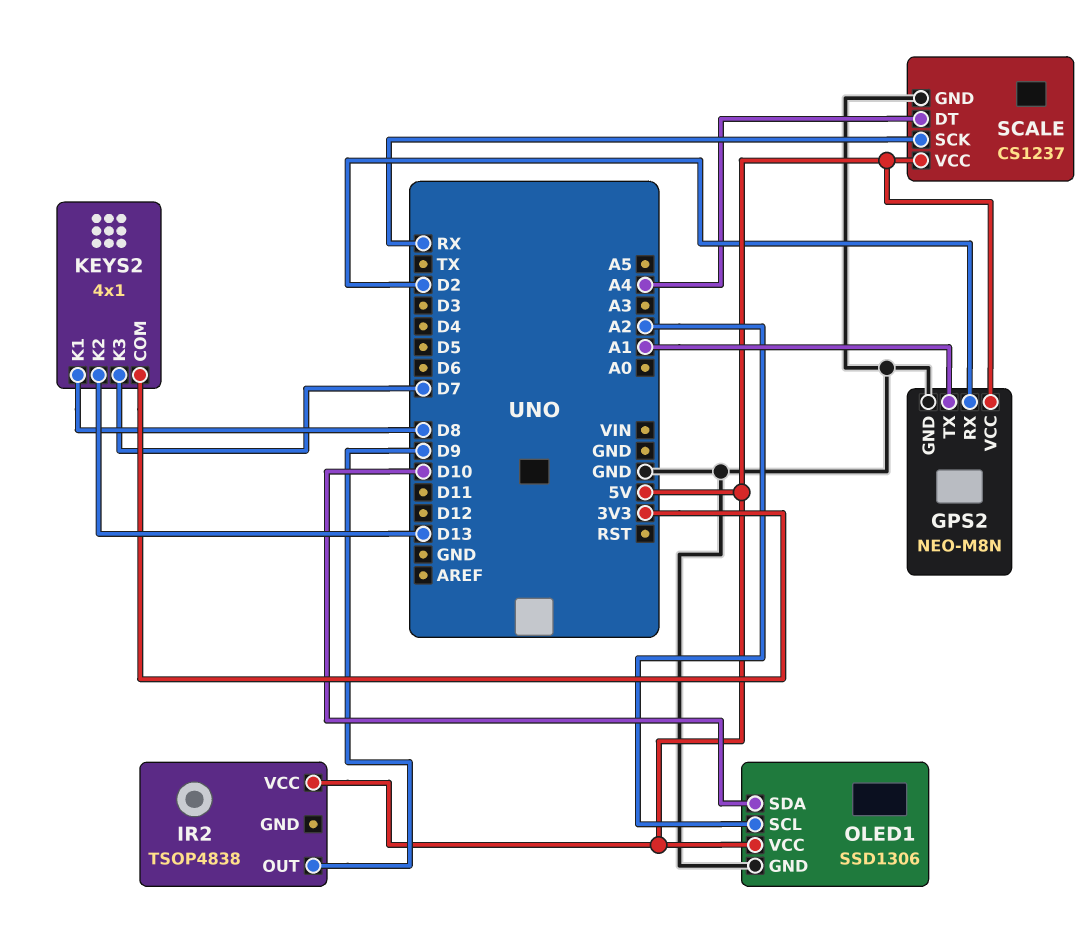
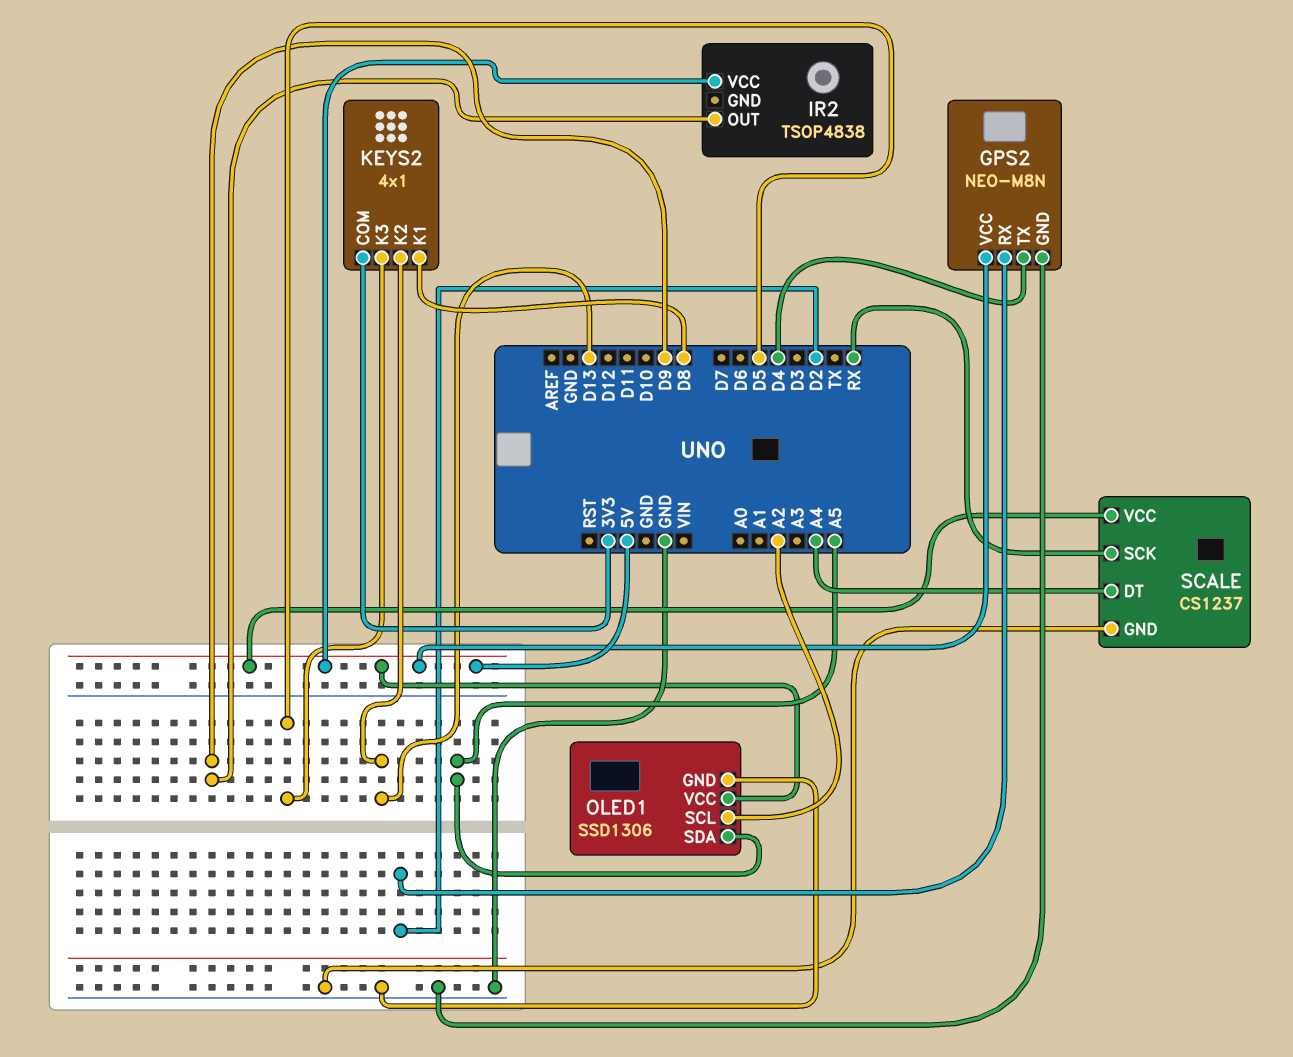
GPS2 pin TX: A1 -> D4
KEYS2 pin K3: D7 -> D5
OLED1 pin SDA: D10 -> A5

